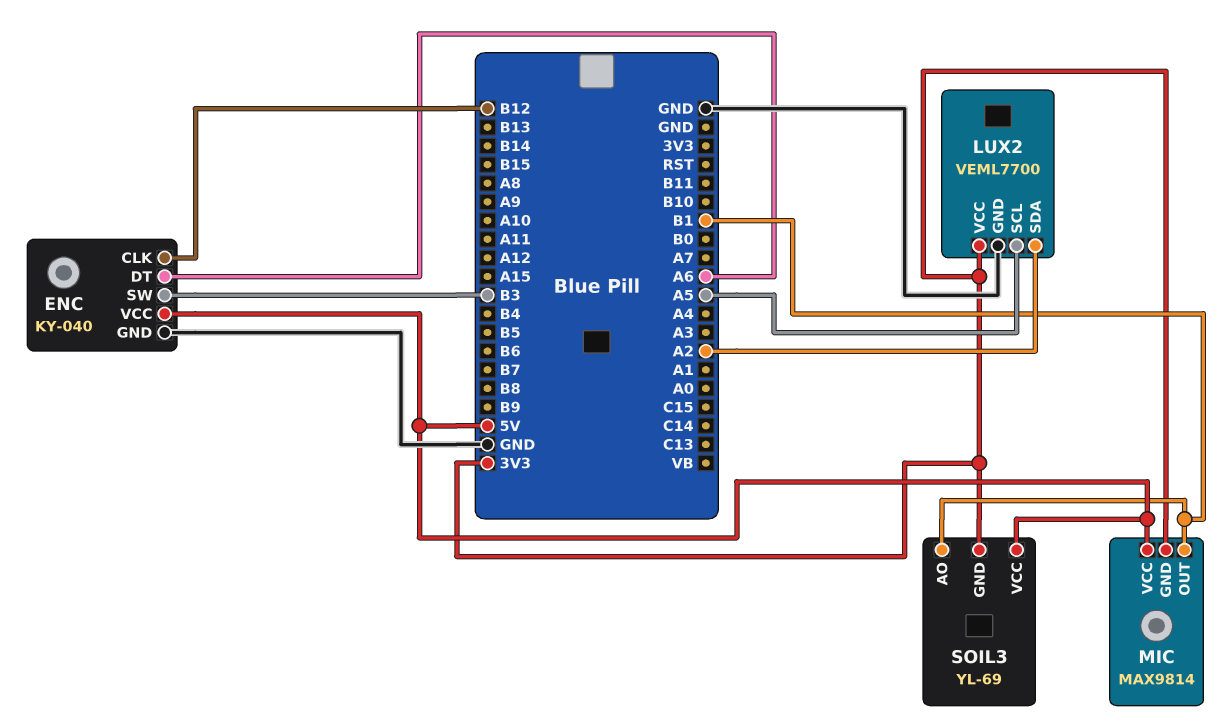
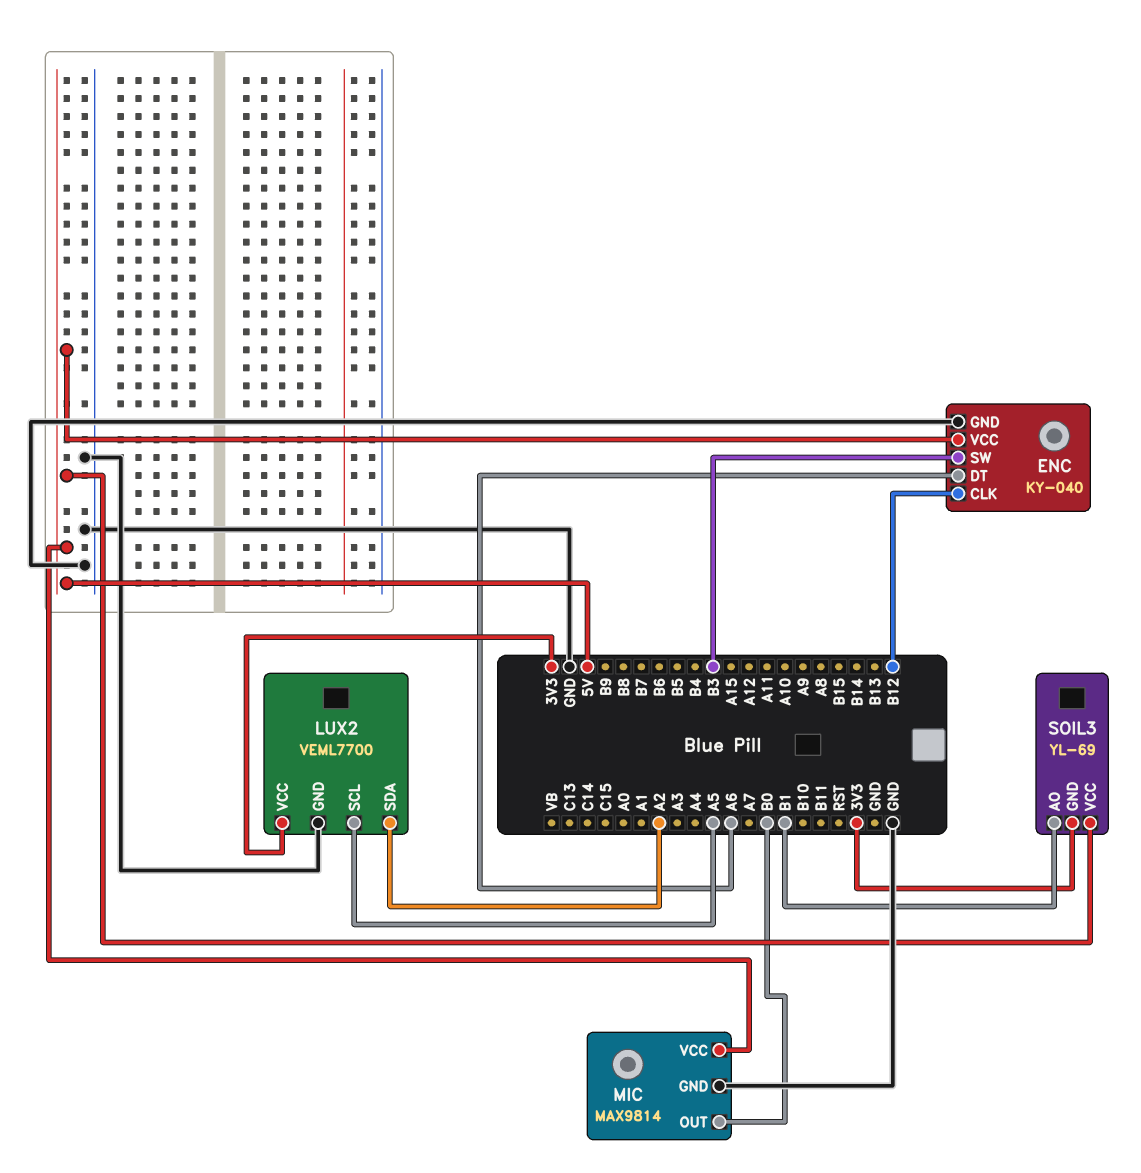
MIC pin GND: 3V3 -> GND
MIC pin OUT: B1 -> B0

